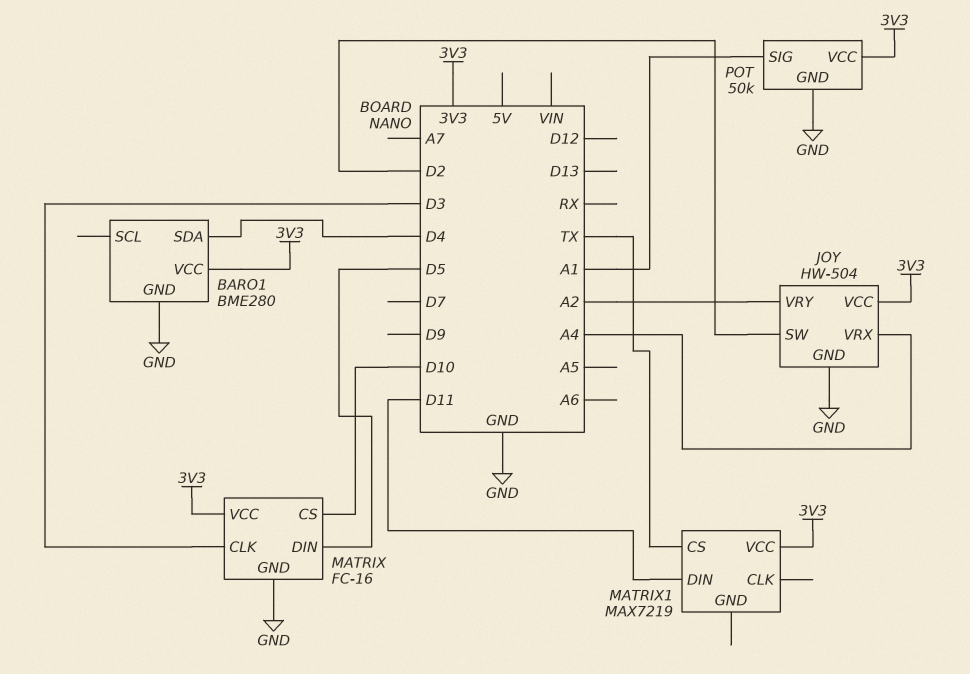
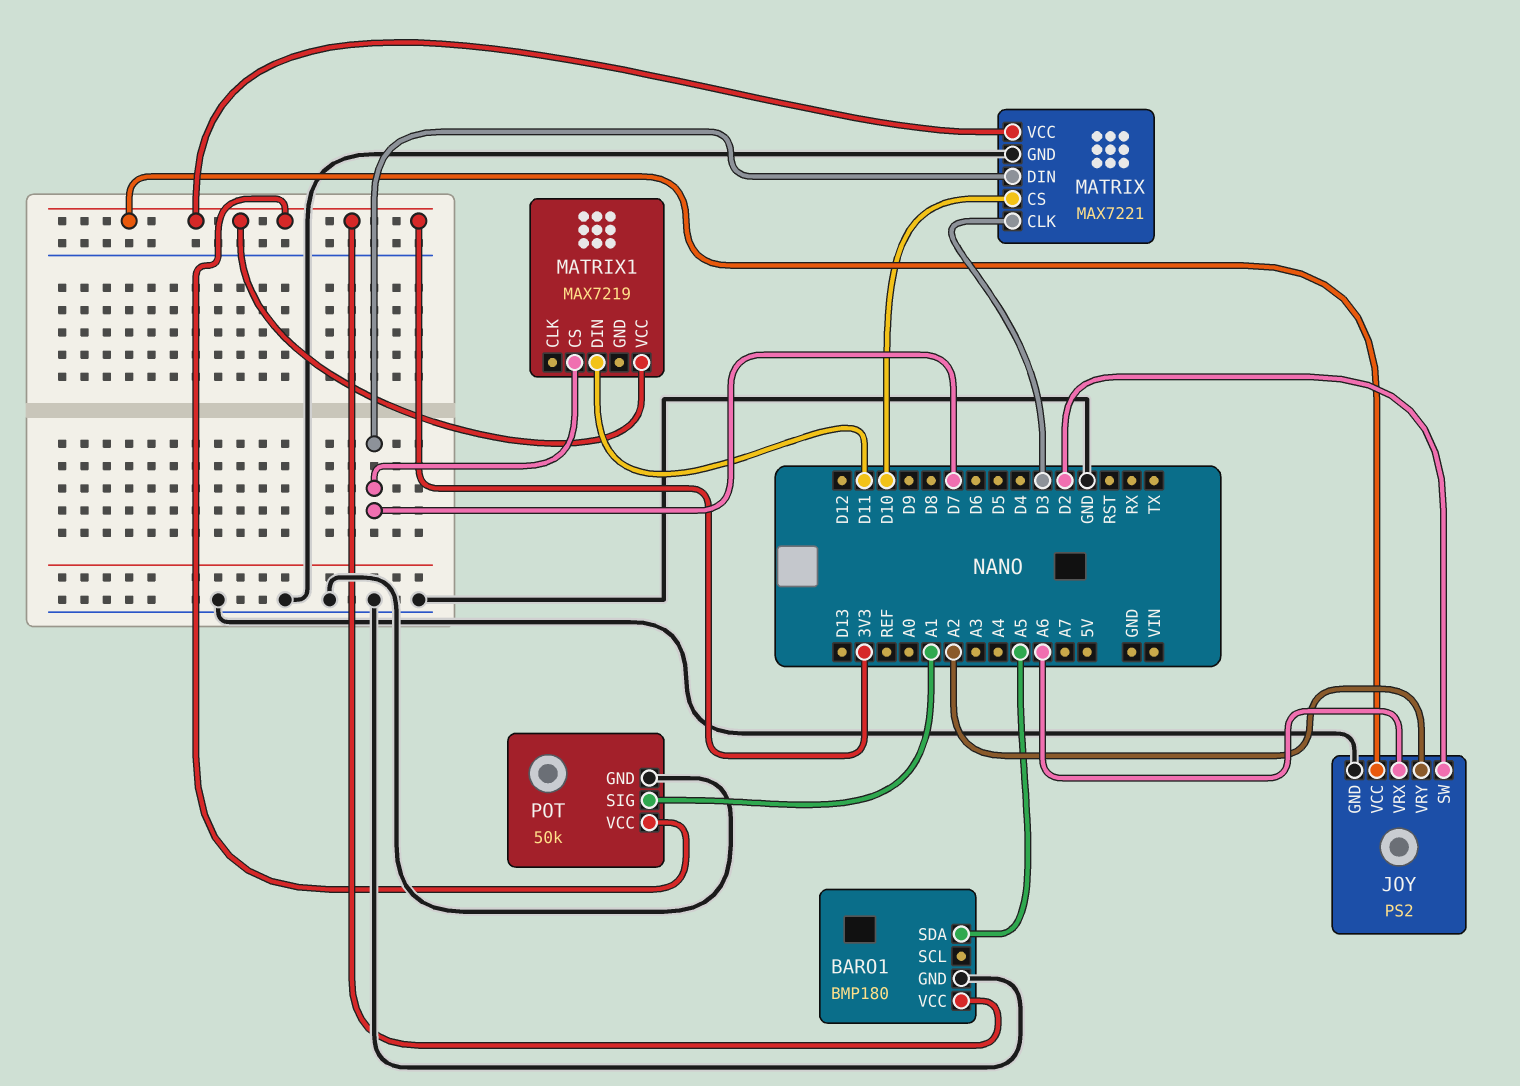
BARO1: BME280 -> BMP180
BARO1 pin SDA: D4 -> A5
JOY: HW-504 -> PS2
JOY pin VRX: A4 -> A6
MATRIX: FC-16 -> MAX7221
MATRIX pin DIN: D5 -> D7
MATRIX1 pin CS: TX -> D7

